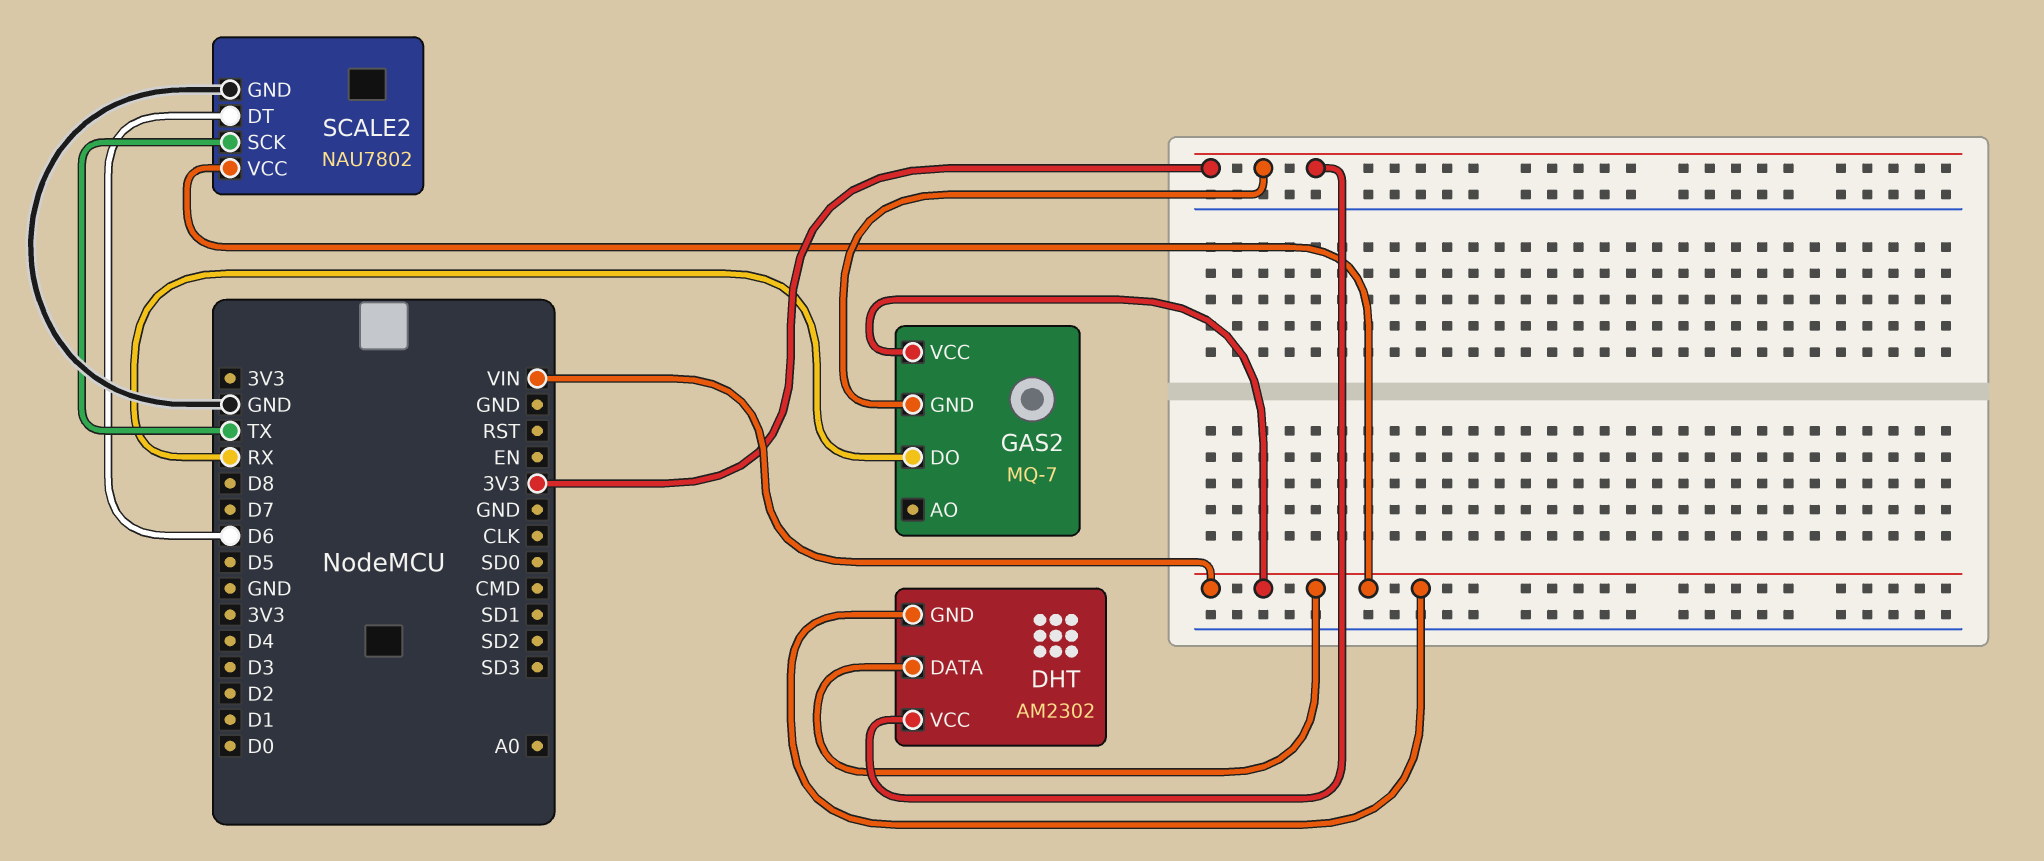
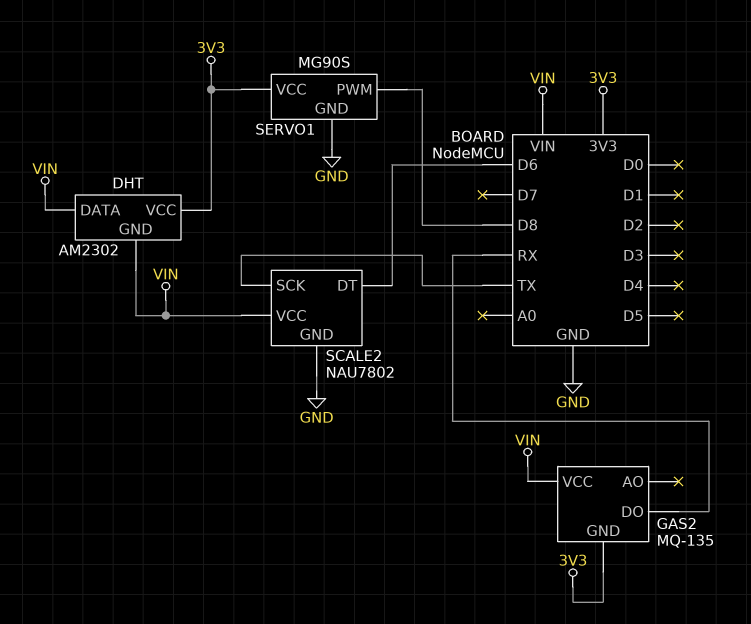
GAS2: MQ-7 -> MQ-135
SERVO1: none -> MG90S
SERVO1 pin GND: none -> GND
SERVO1 pin PWM: none -> D8
SERVO1 pin VCC: none -> 3V3

